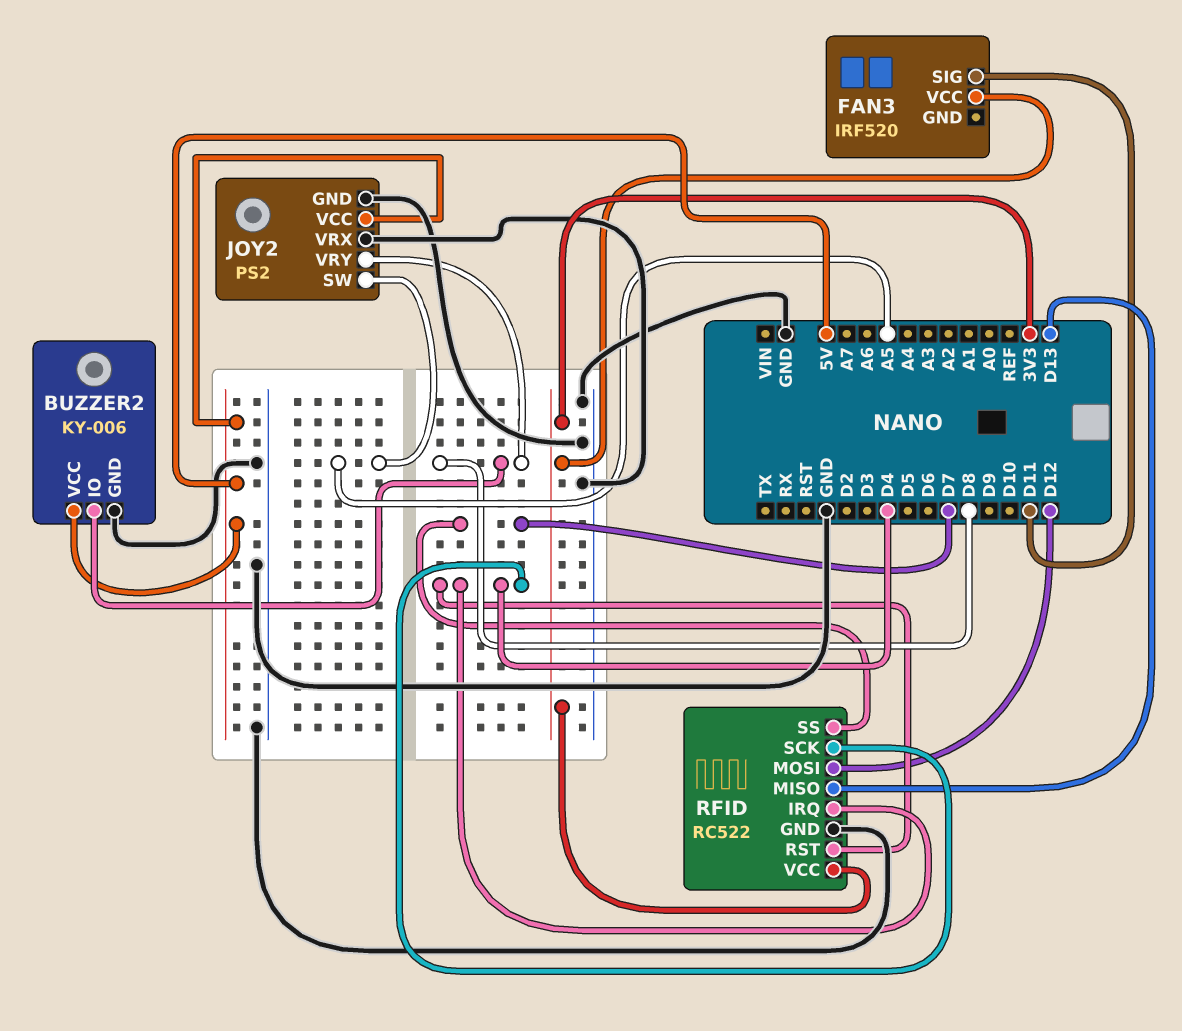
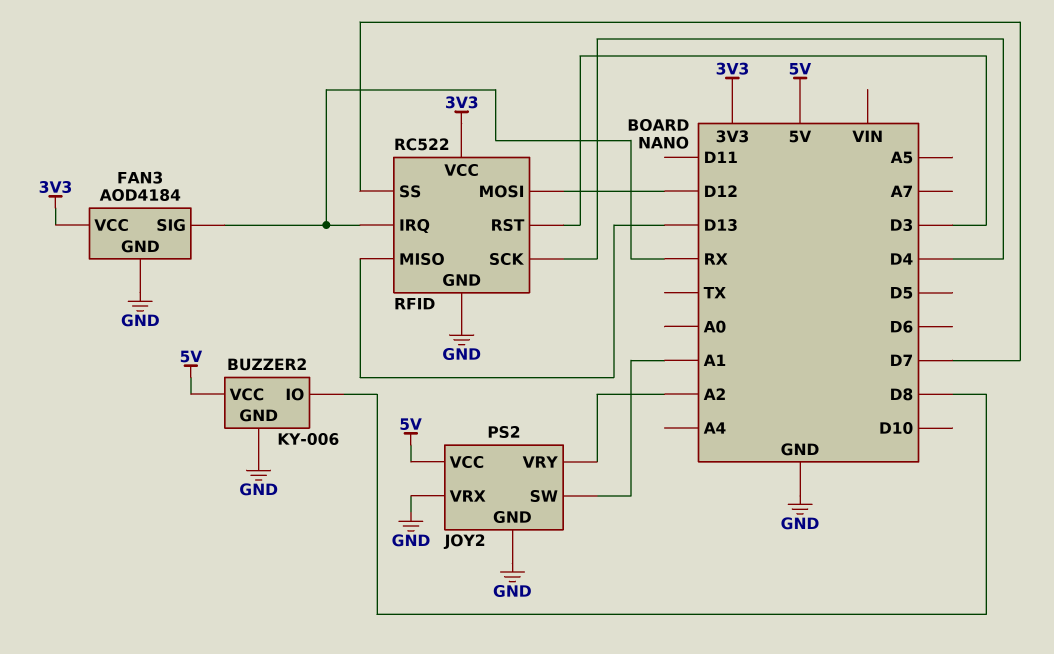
FAN3: IRF520 -> AOD4184
FAN3 pin GND: none -> GND
FAN3 pin SIG: D11 -> RX
JOY2 pin SW: A5 -> A1
JOY2 pin VRY: D8 -> A2
RFID pin IRQ: D4 -> RX
RFID pin RST: D4 -> D3

